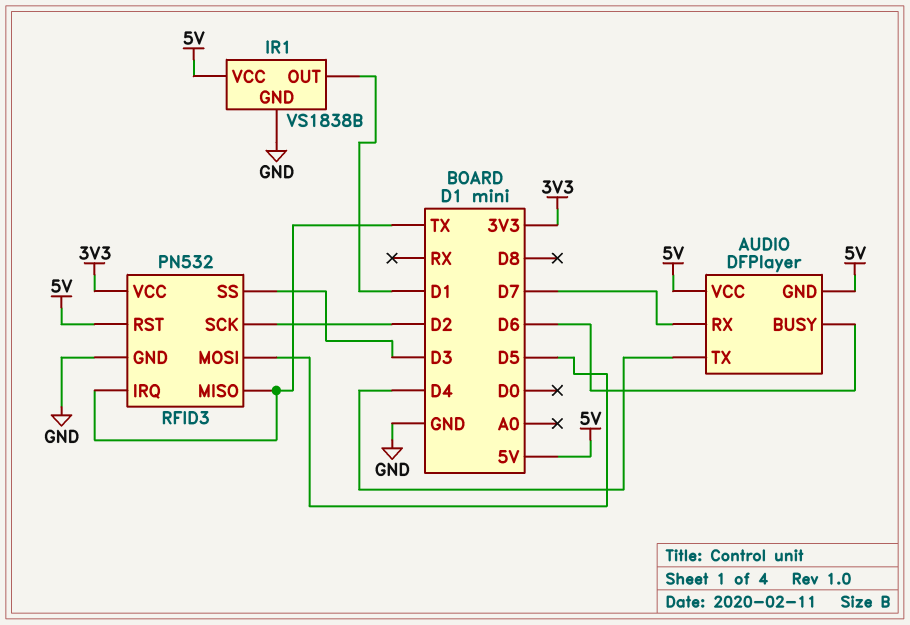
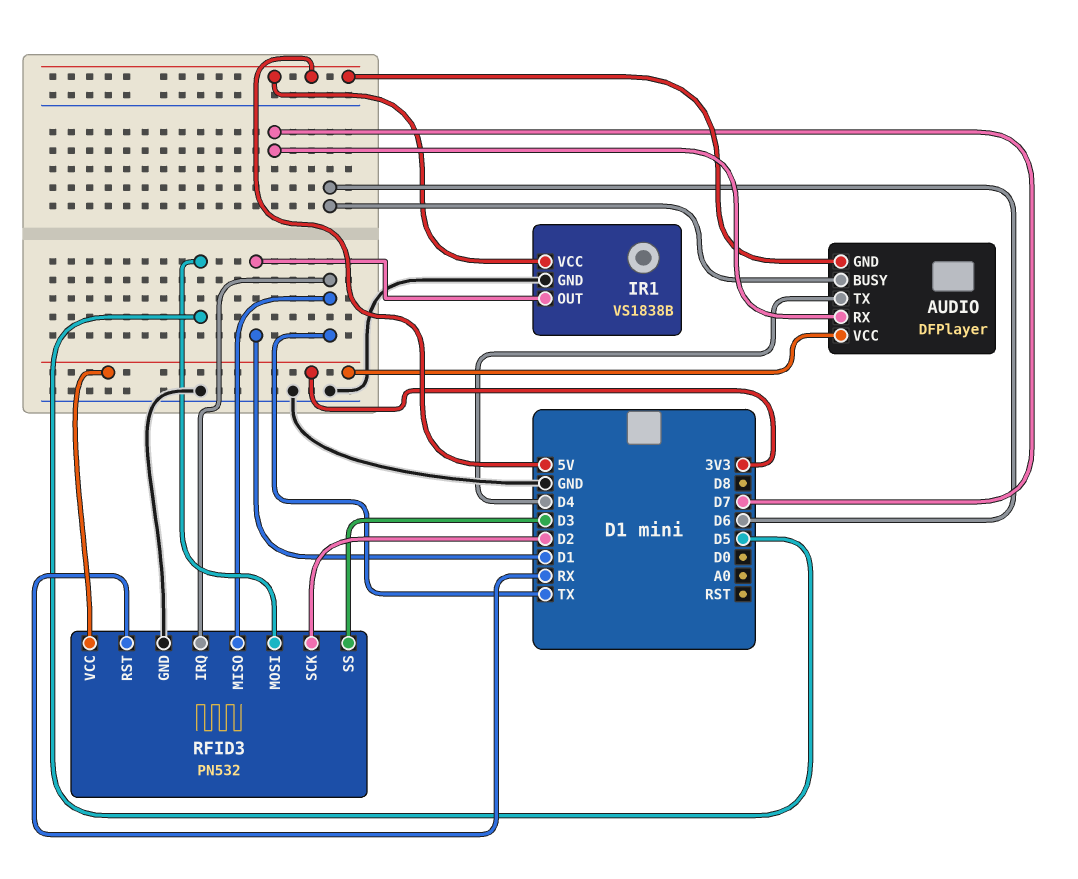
AUDIO pin VCC: 5V -> 3V3
RFID3 pin RST: 5V -> RX

